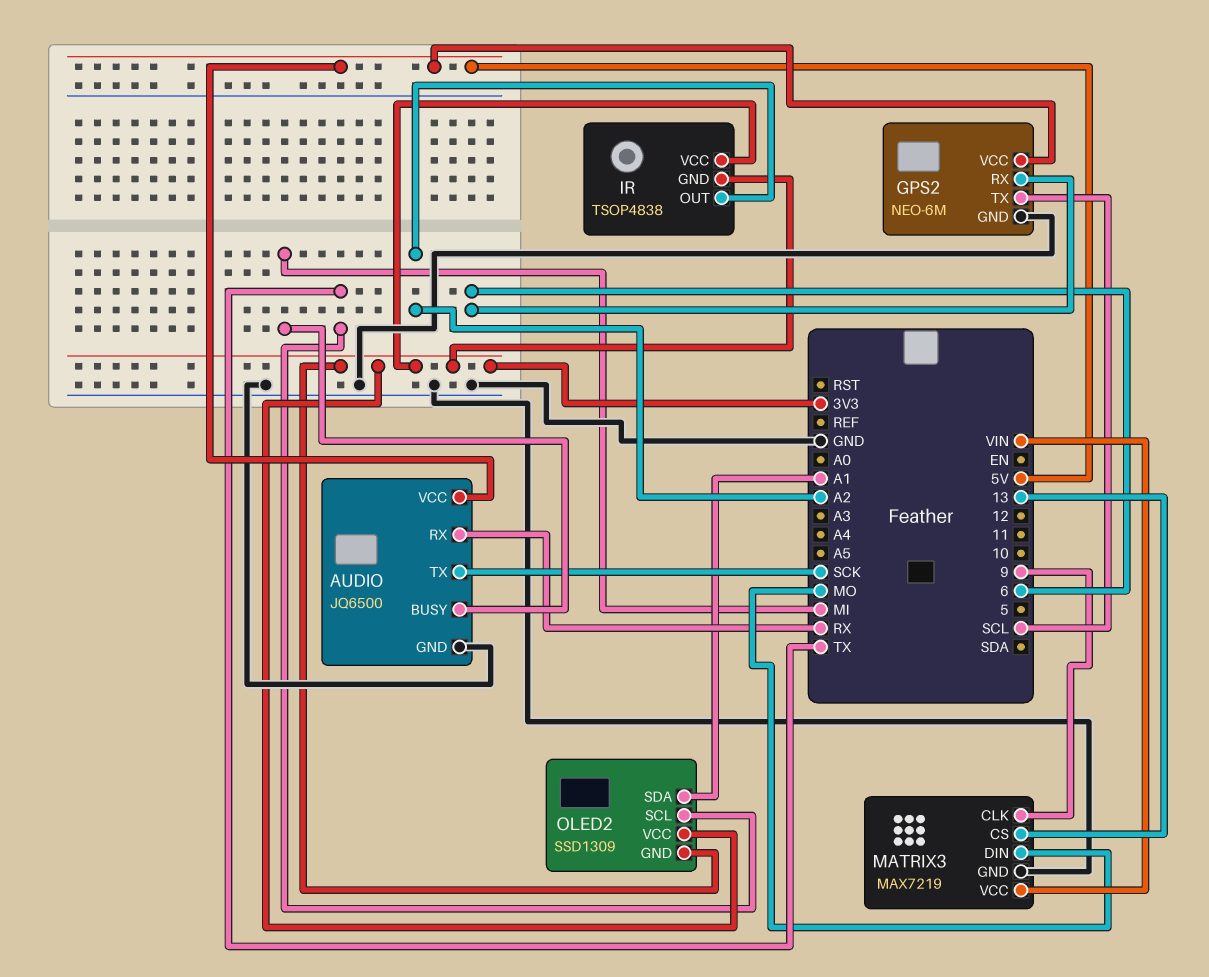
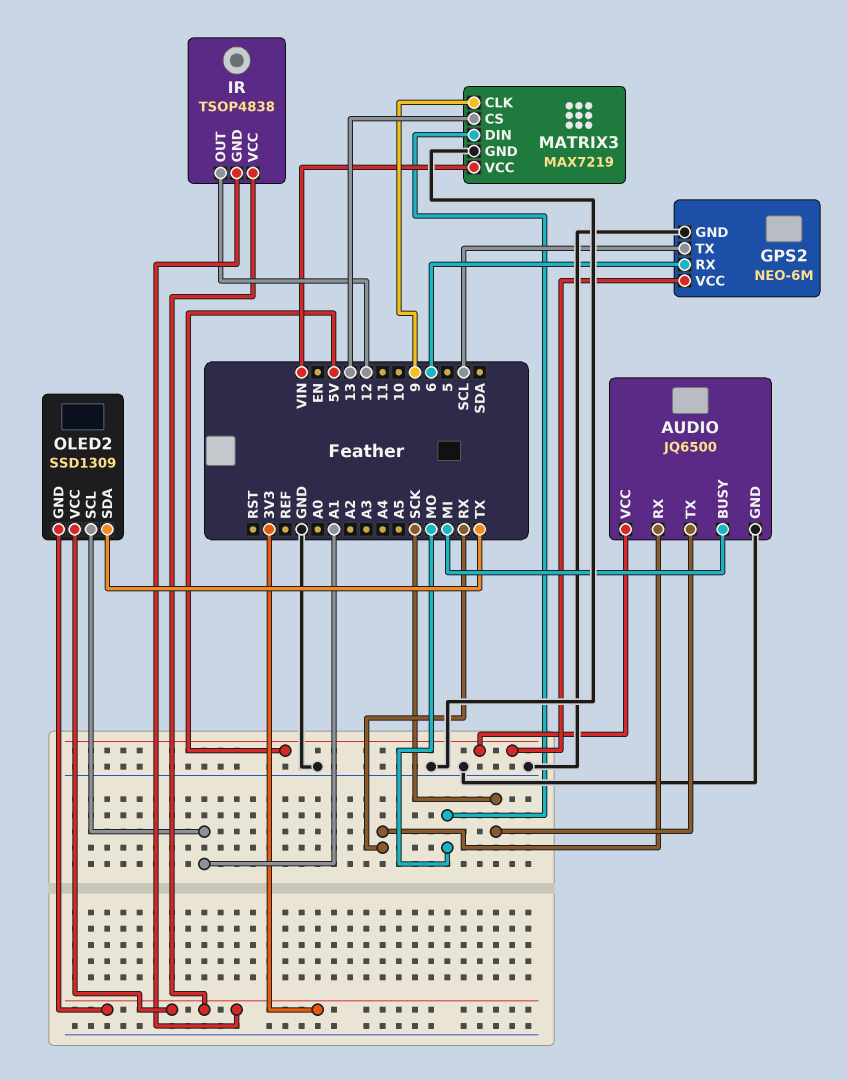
IR pin OUT: A2 -> 12
OLED2 pin SCL: TX -> A1
OLED2 pin SDA: A1 -> TX

